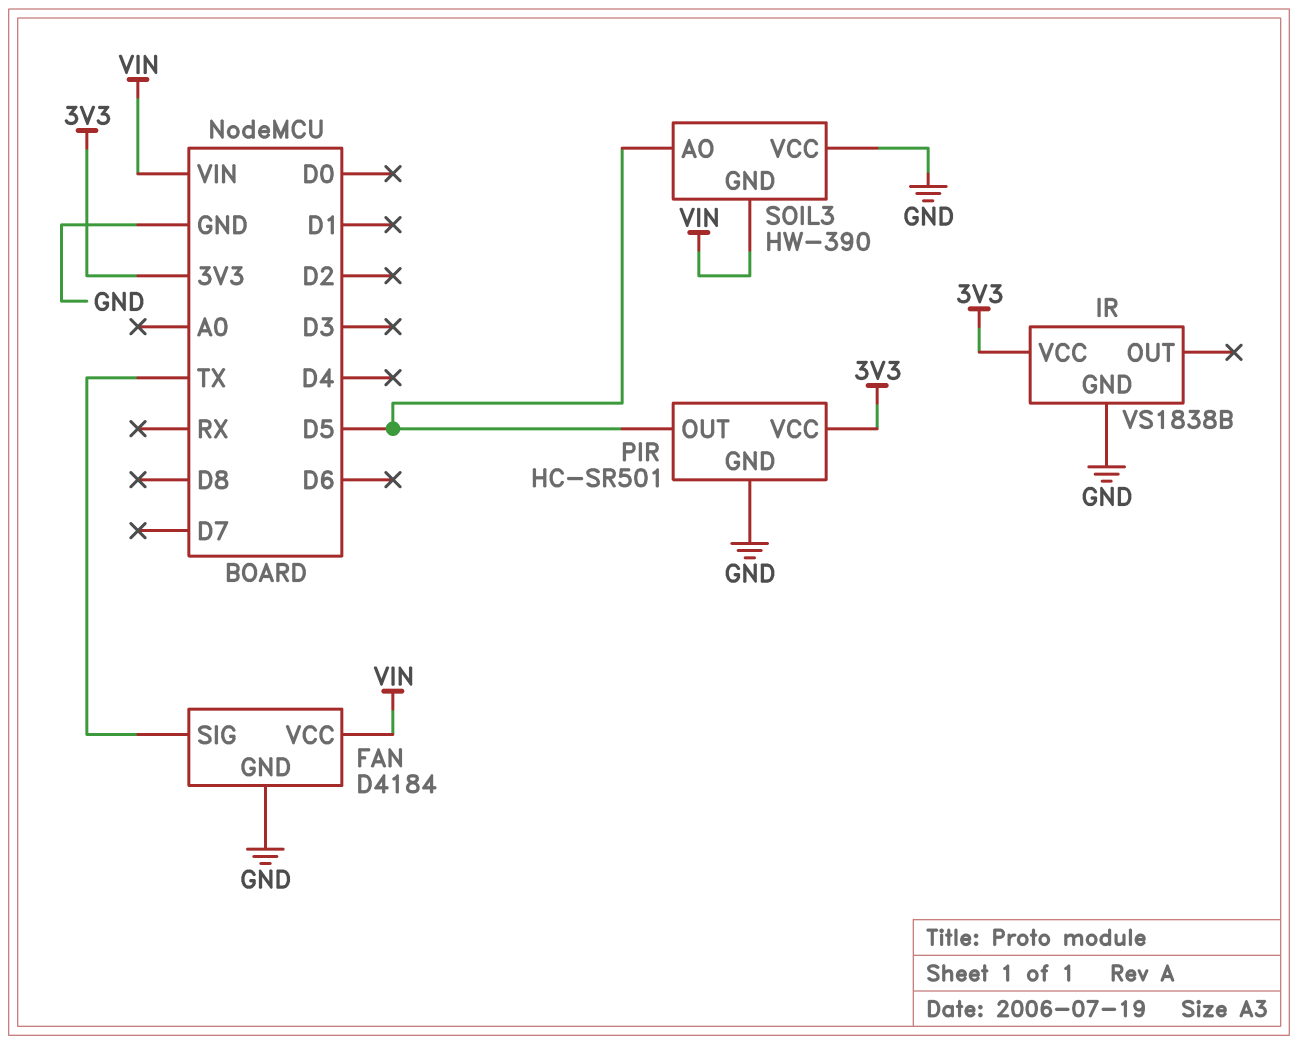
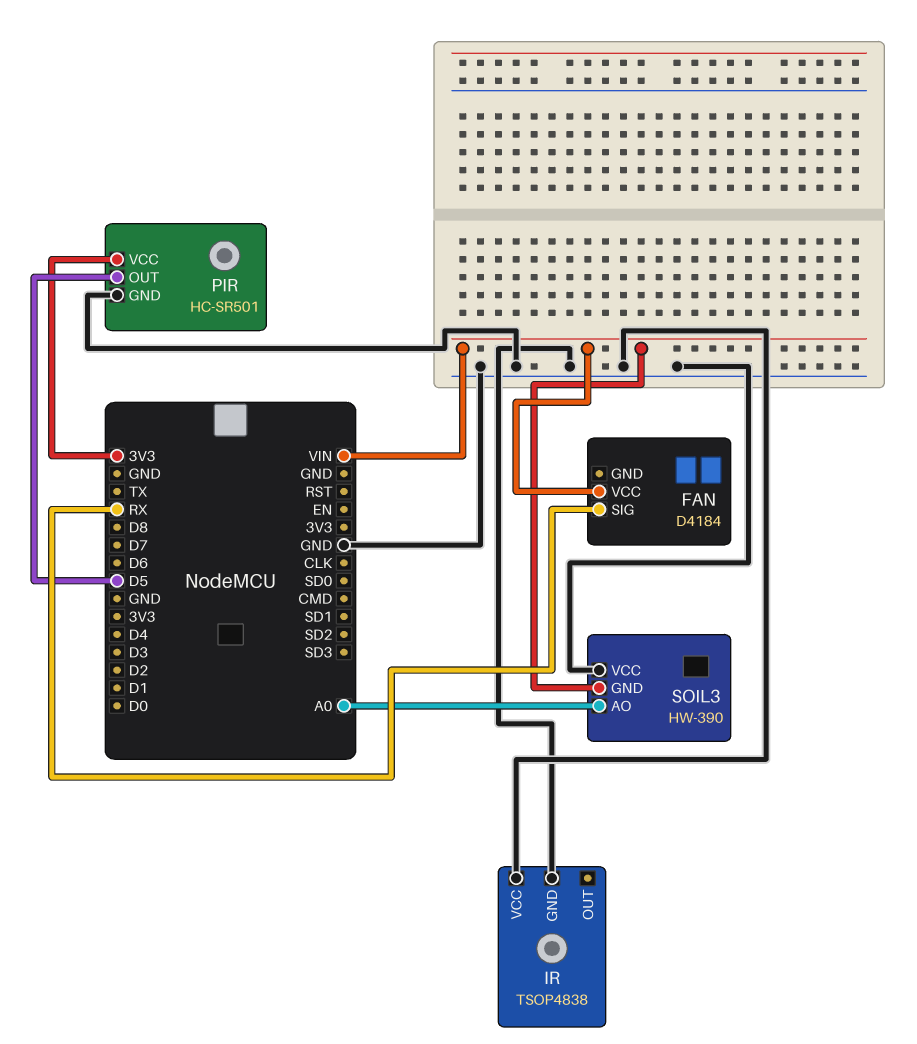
FAN pin GND: GND -> none
FAN pin SIG: TX -> RX
IR: VS1838B -> TSOP4838
IR pin VCC: 3V3 -> GND
SOIL3 pin AO: D5 -> A0

